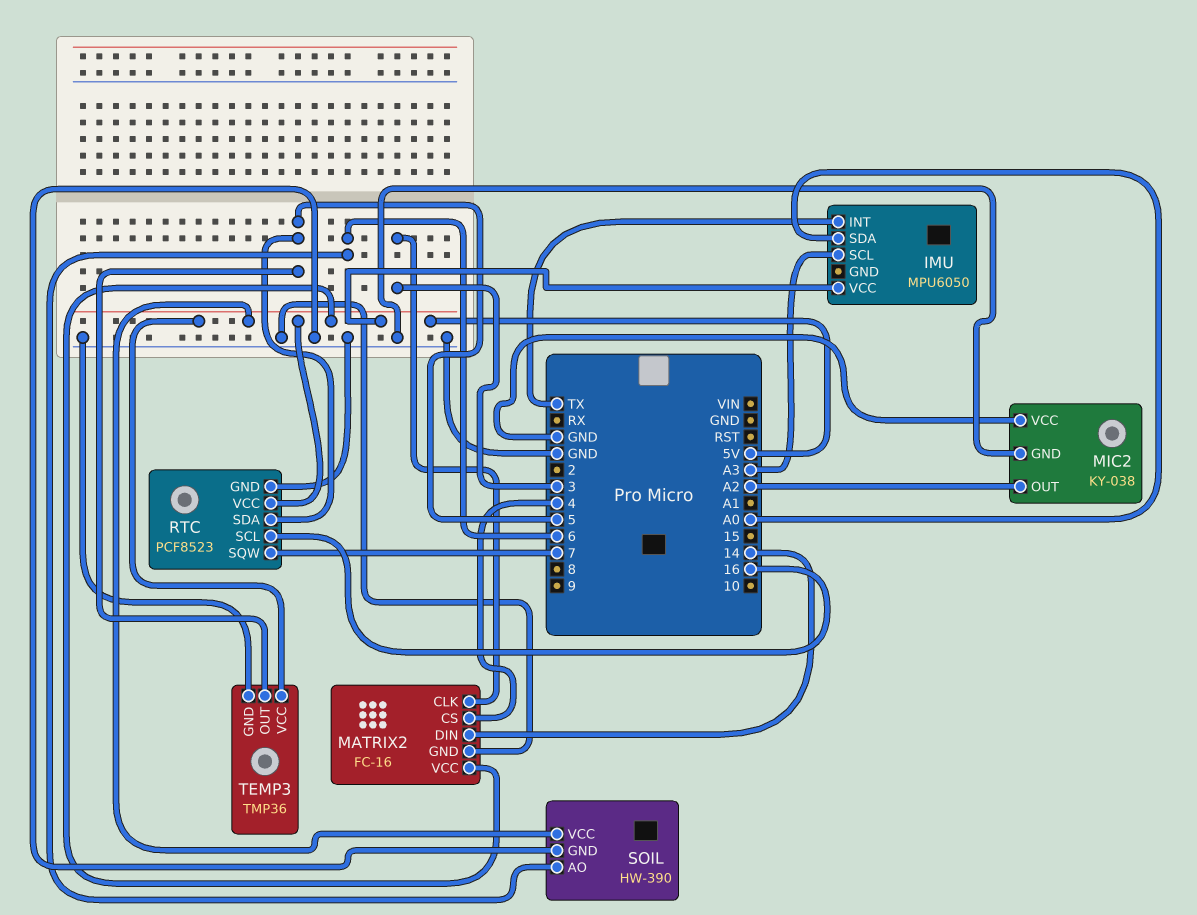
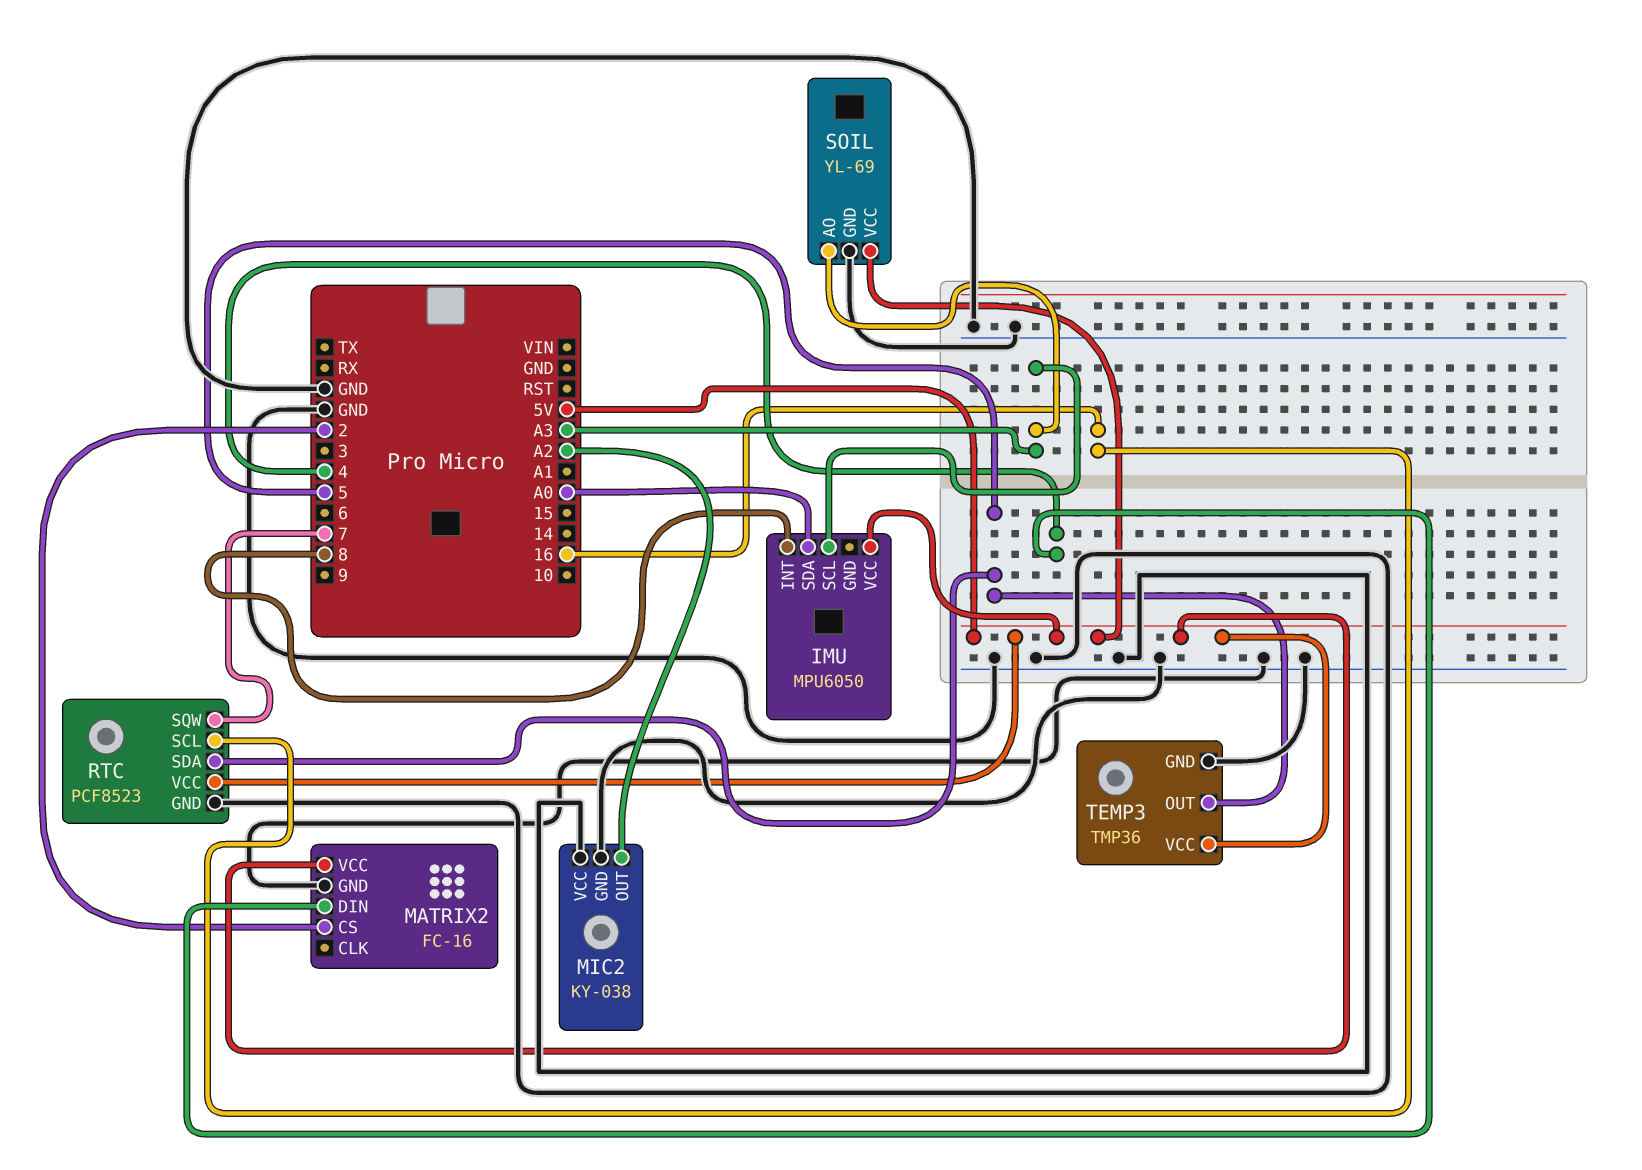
IMU pin INT: TX -> 8
MATRIX2 pin CLK: 3 -> none
MATRIX2 pin CS: 4 -> 2
MATRIX2 pin DIN: 14 -> 4
SOIL: HW-390 -> YL-69
SOIL pin AO: 6 -> A3

